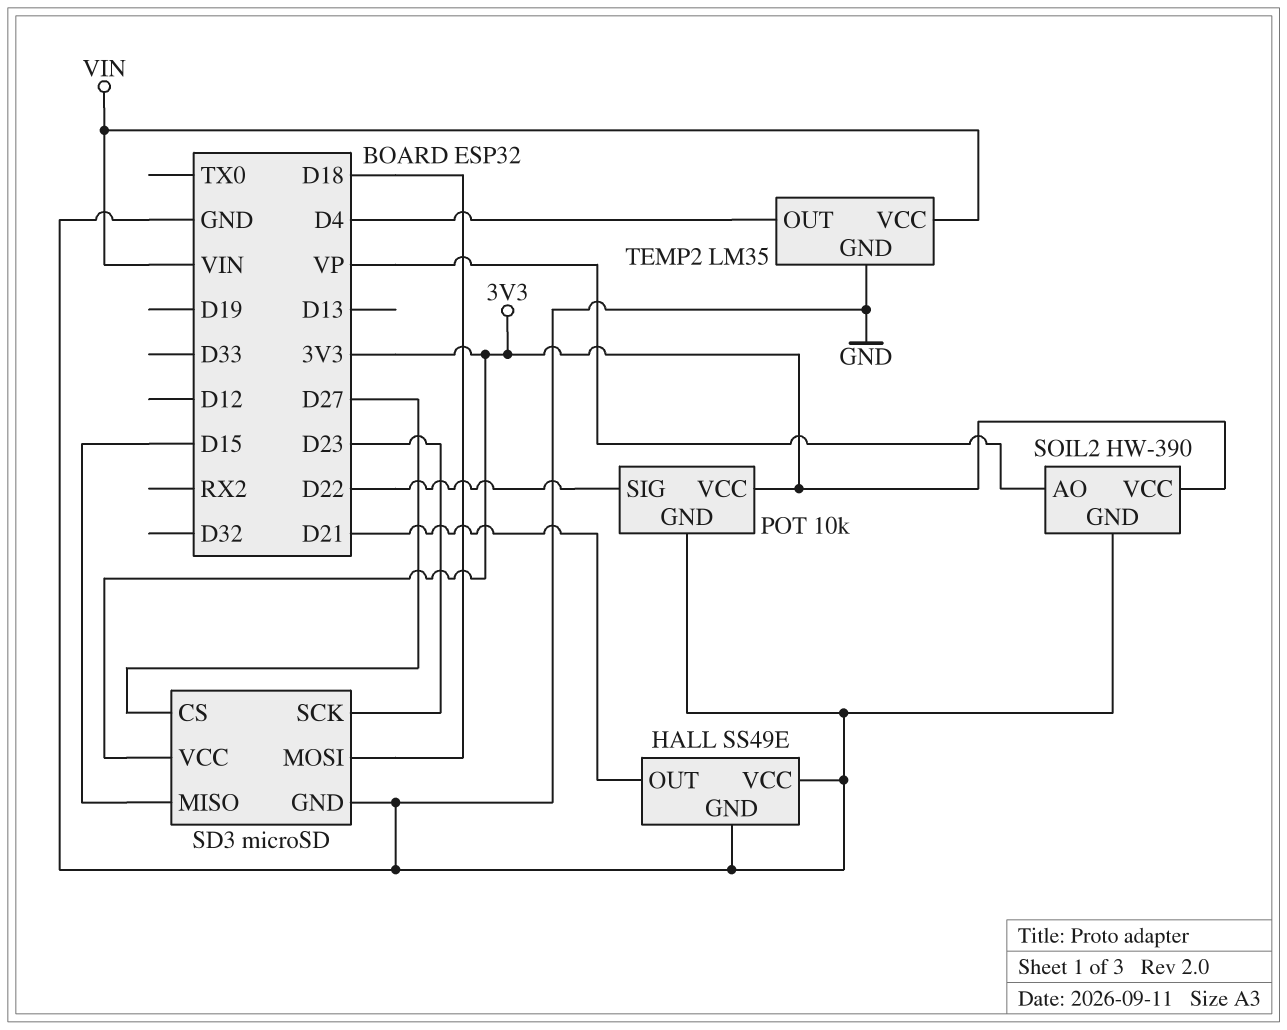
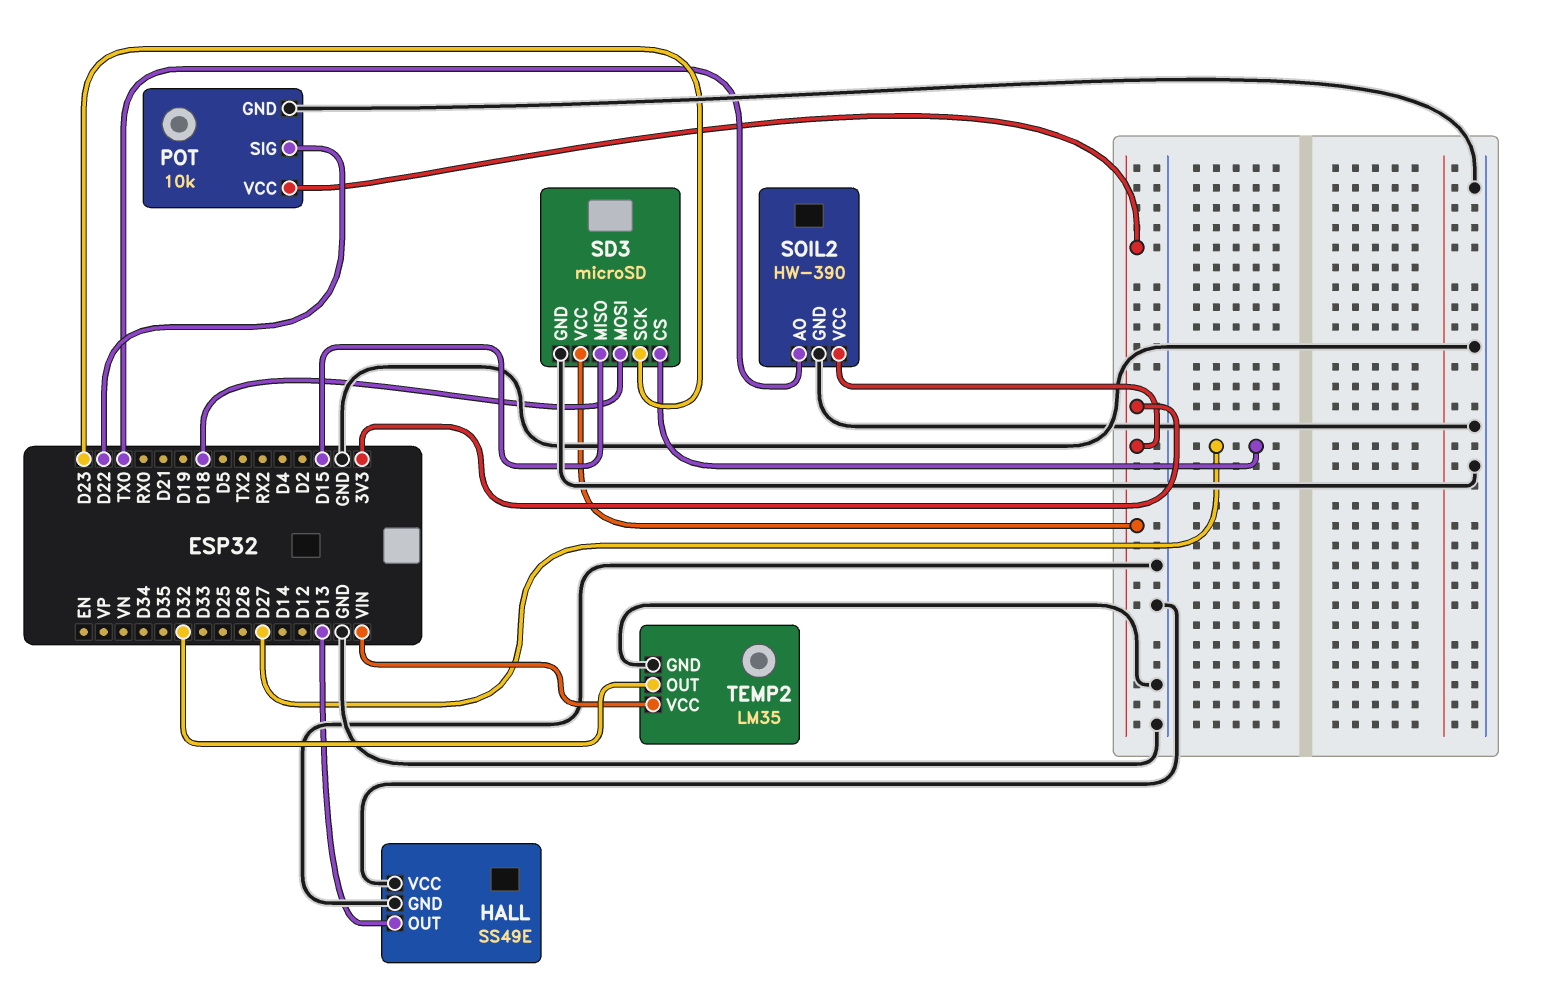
HALL pin OUT: D21 -> D13
SOIL2 pin AO: VP -> TX0
TEMP2 pin OUT: D4 -> D32

